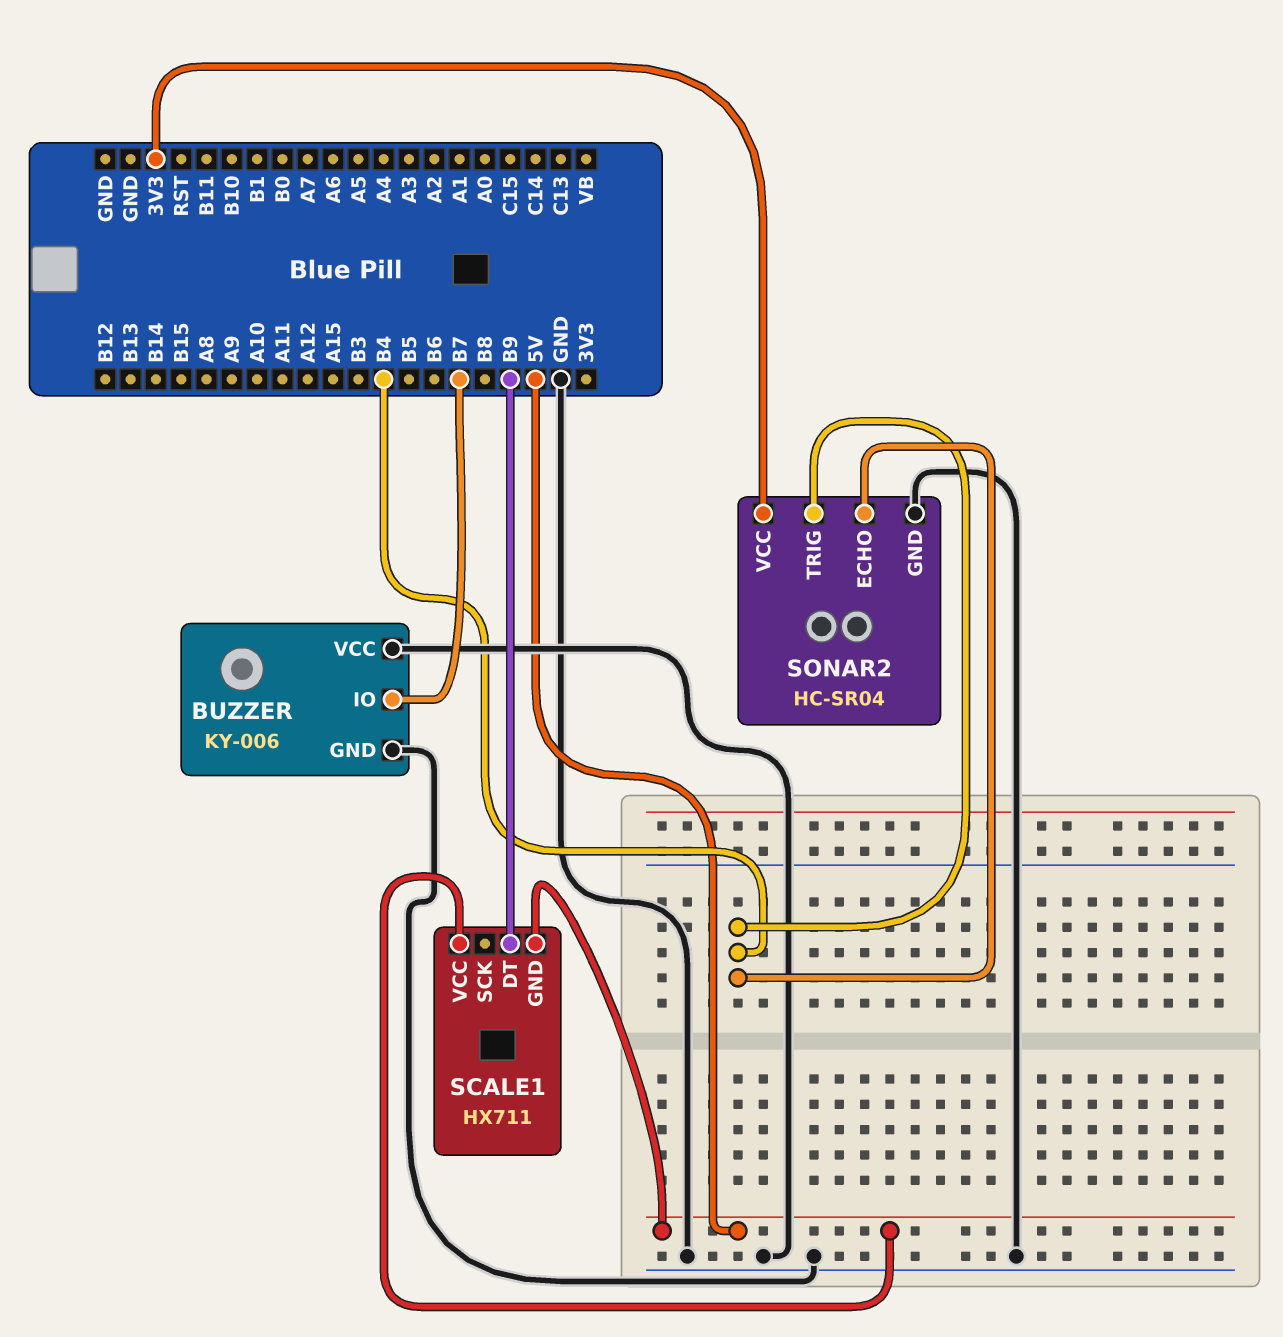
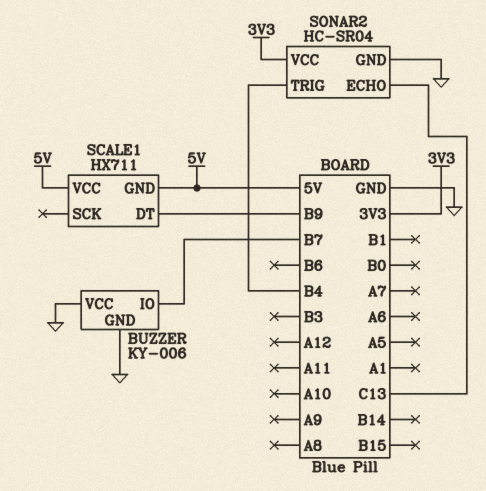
SONAR2 pin ECHO: B4 -> C13

